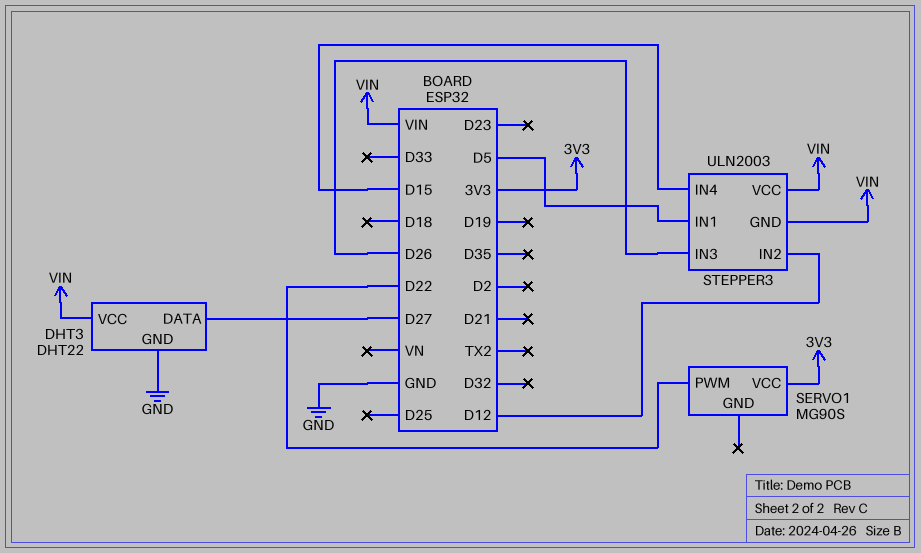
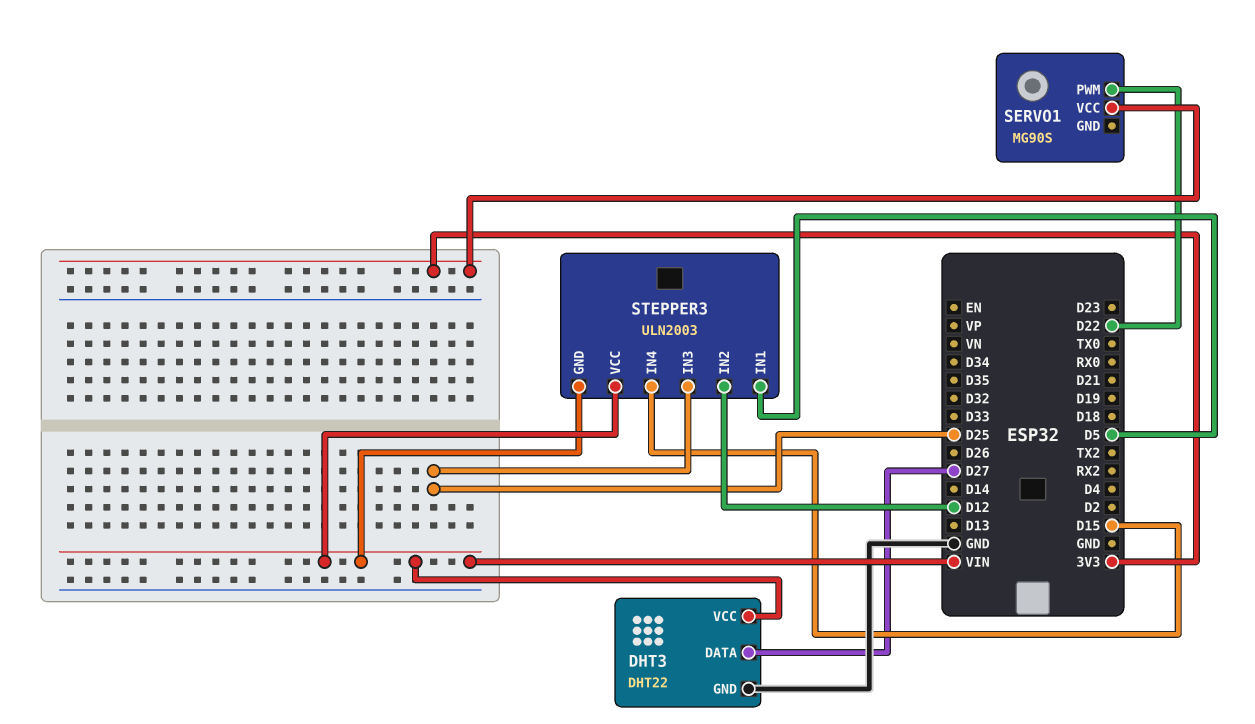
STEPPER3 pin IN3: D26 -> D25

